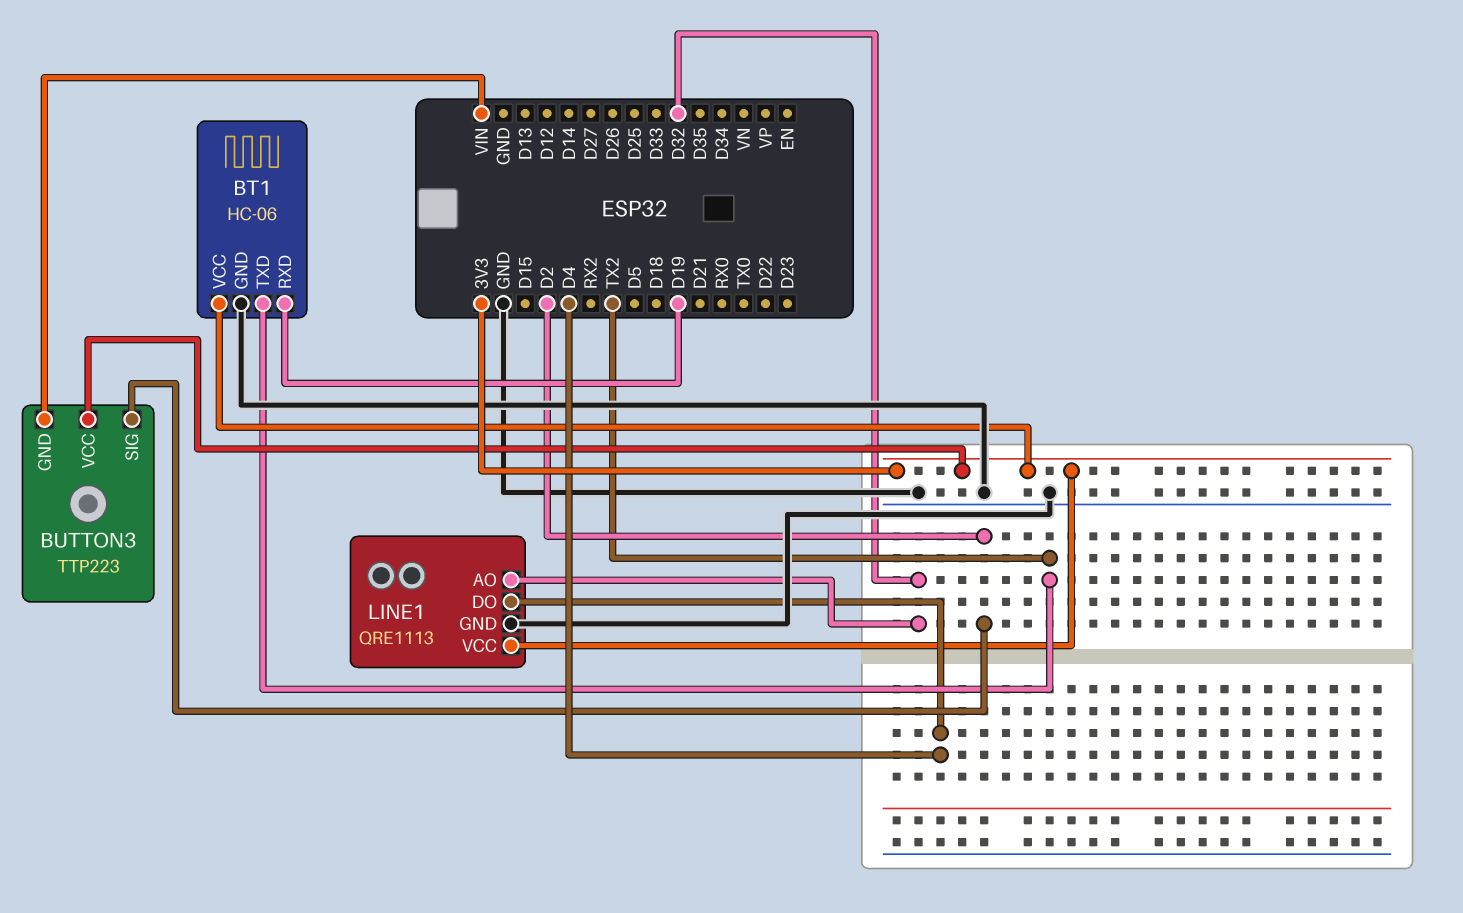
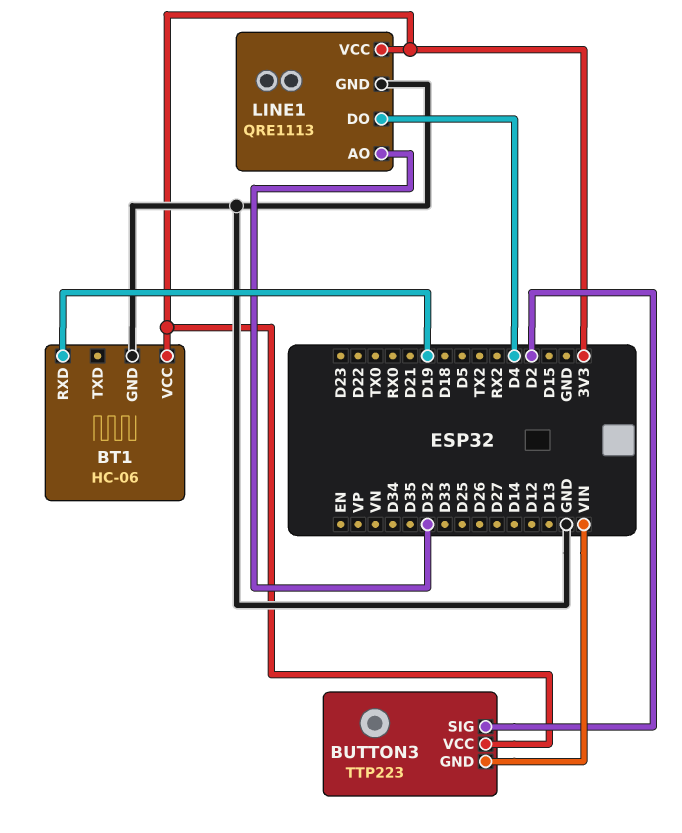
BT1 pin TXD: TX2 -> none

